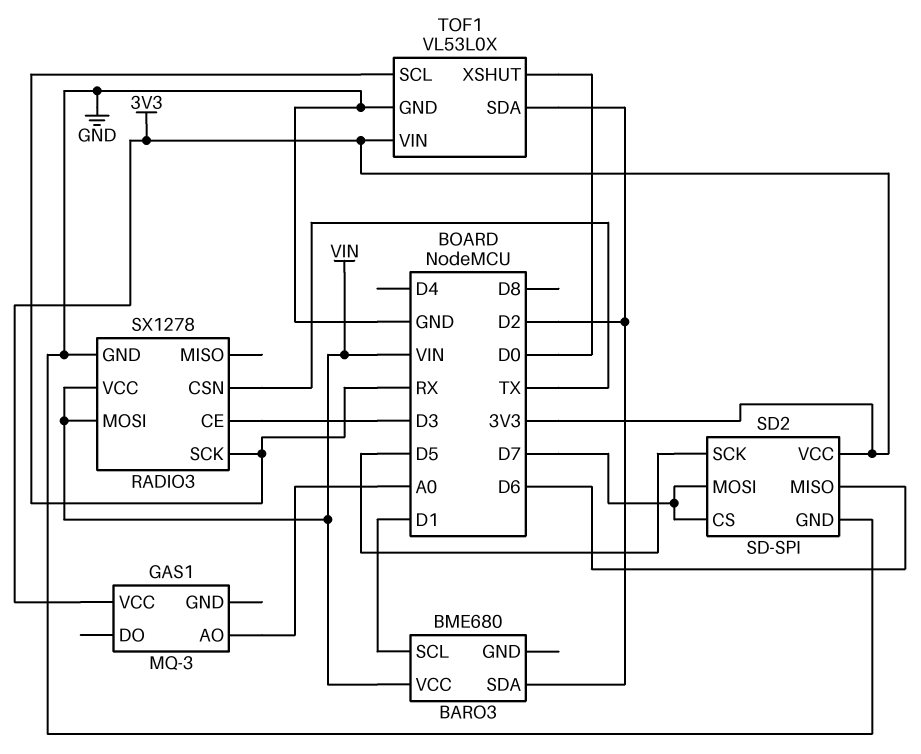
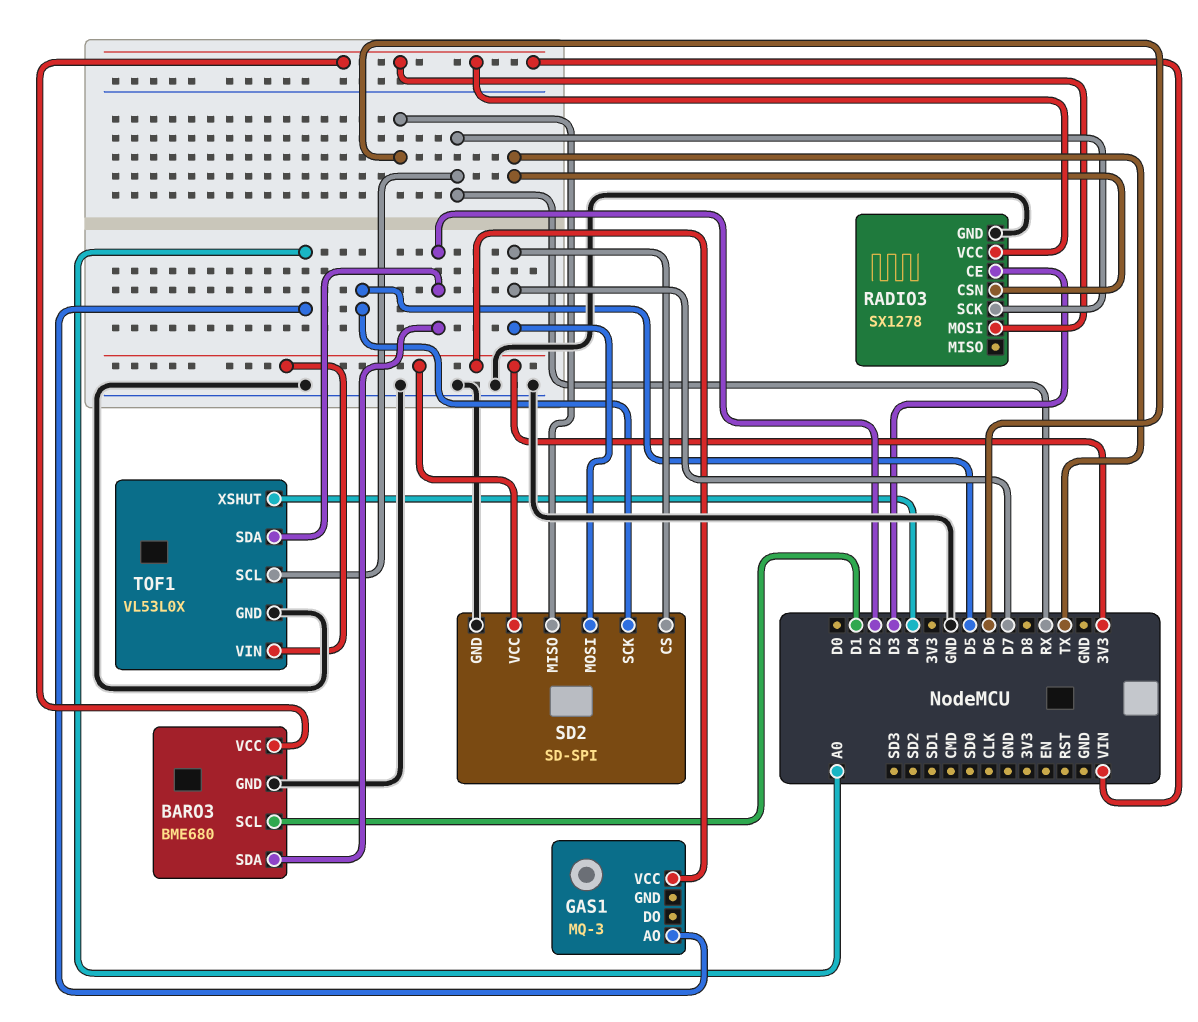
BARO3 pin GND: none -> GND
TOF1 pin XSHUT: D0 -> D4

